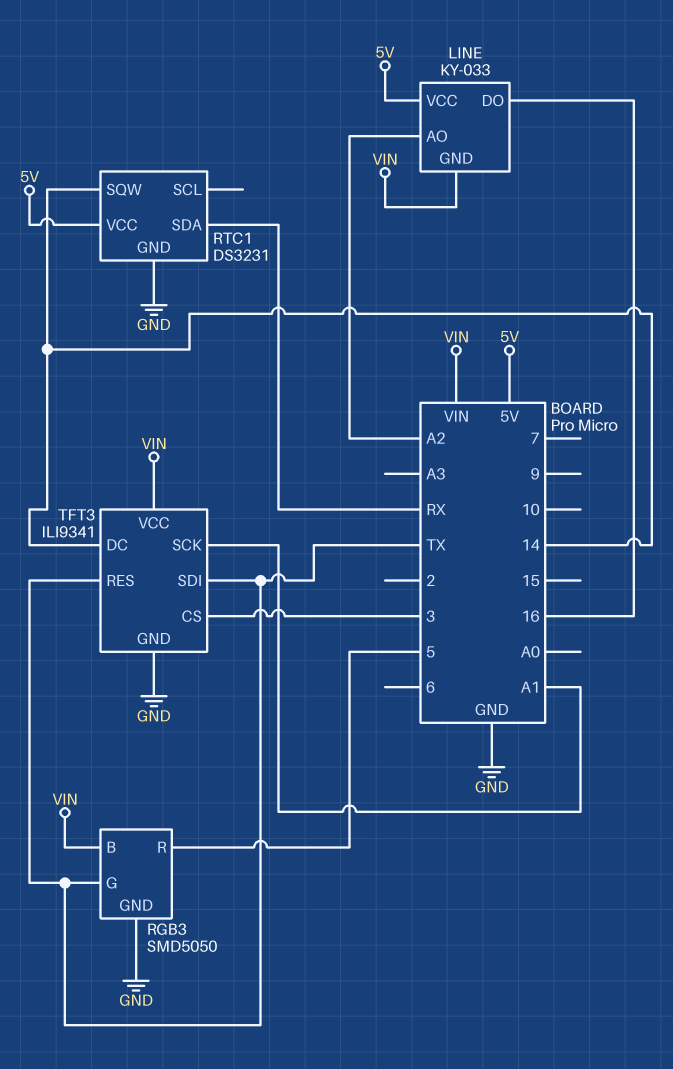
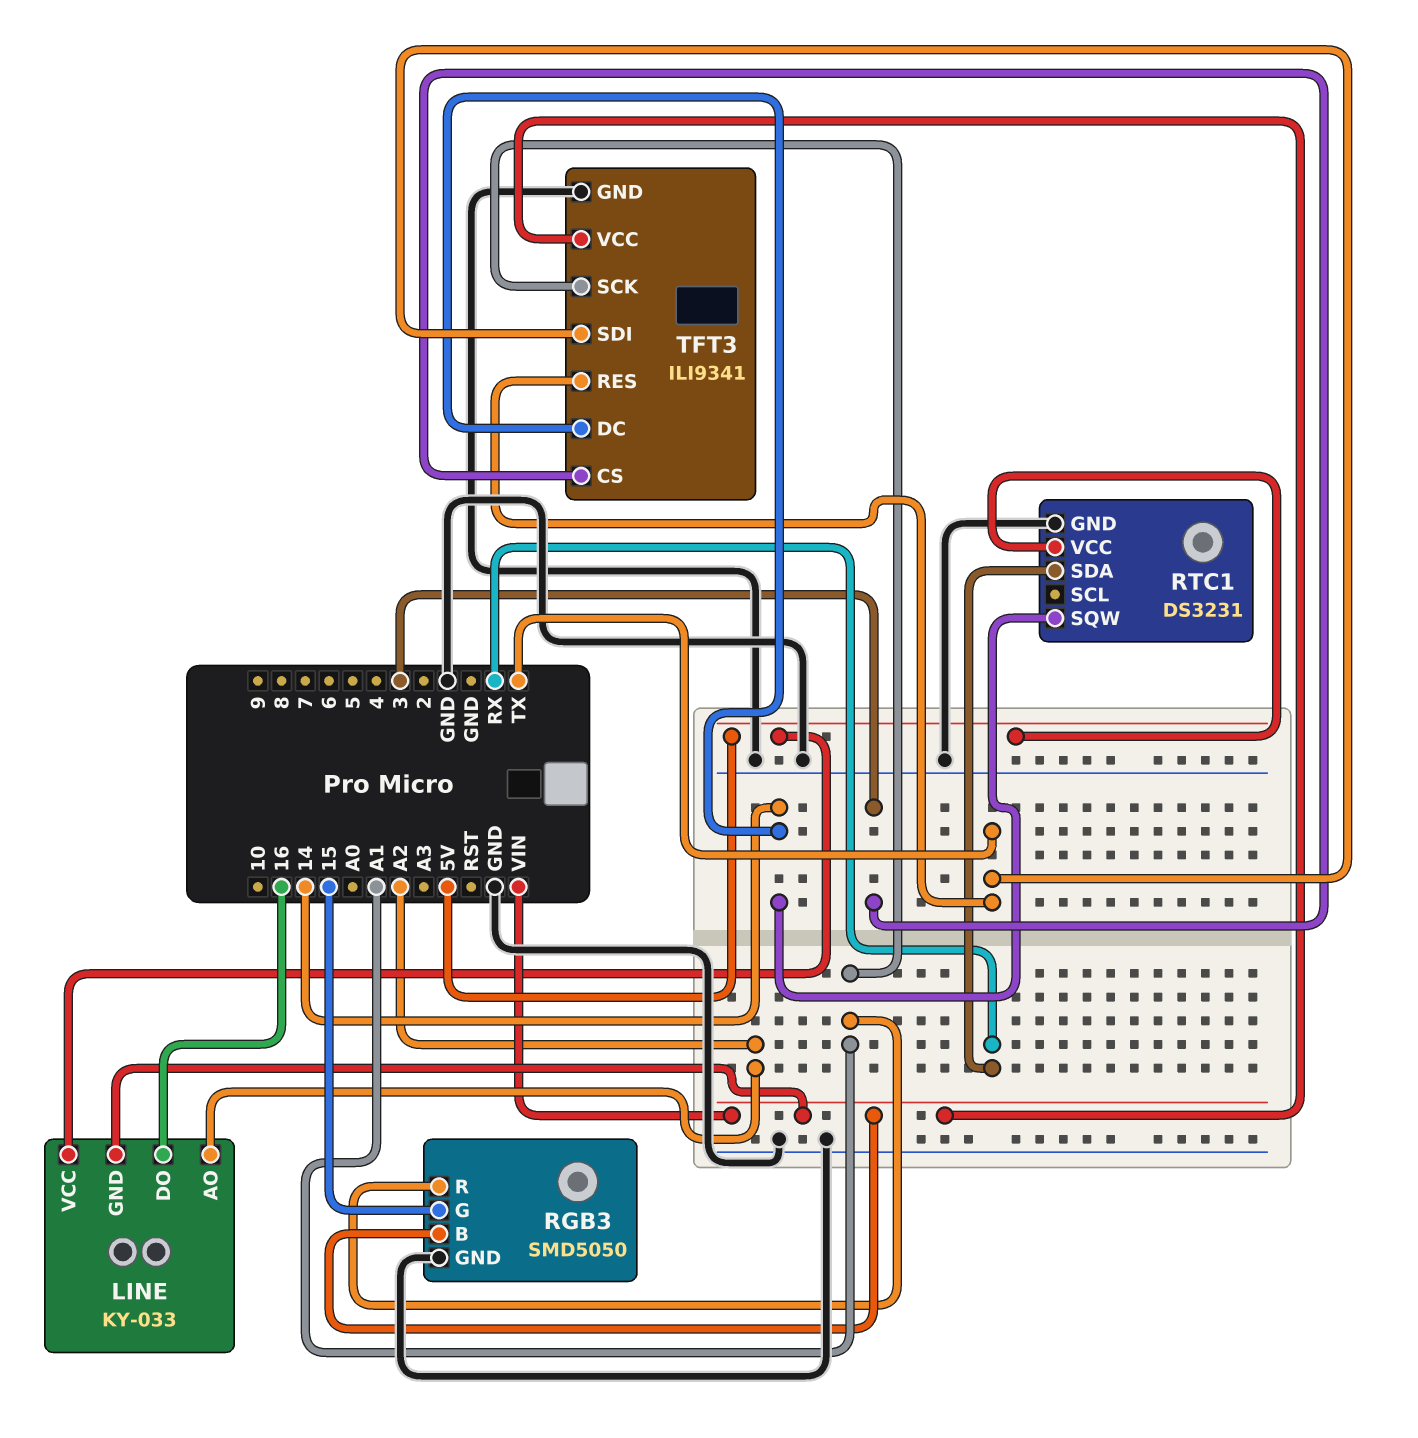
RGB3 pin G: TX -> 15
RGB3 pin R: 5 -> A1

